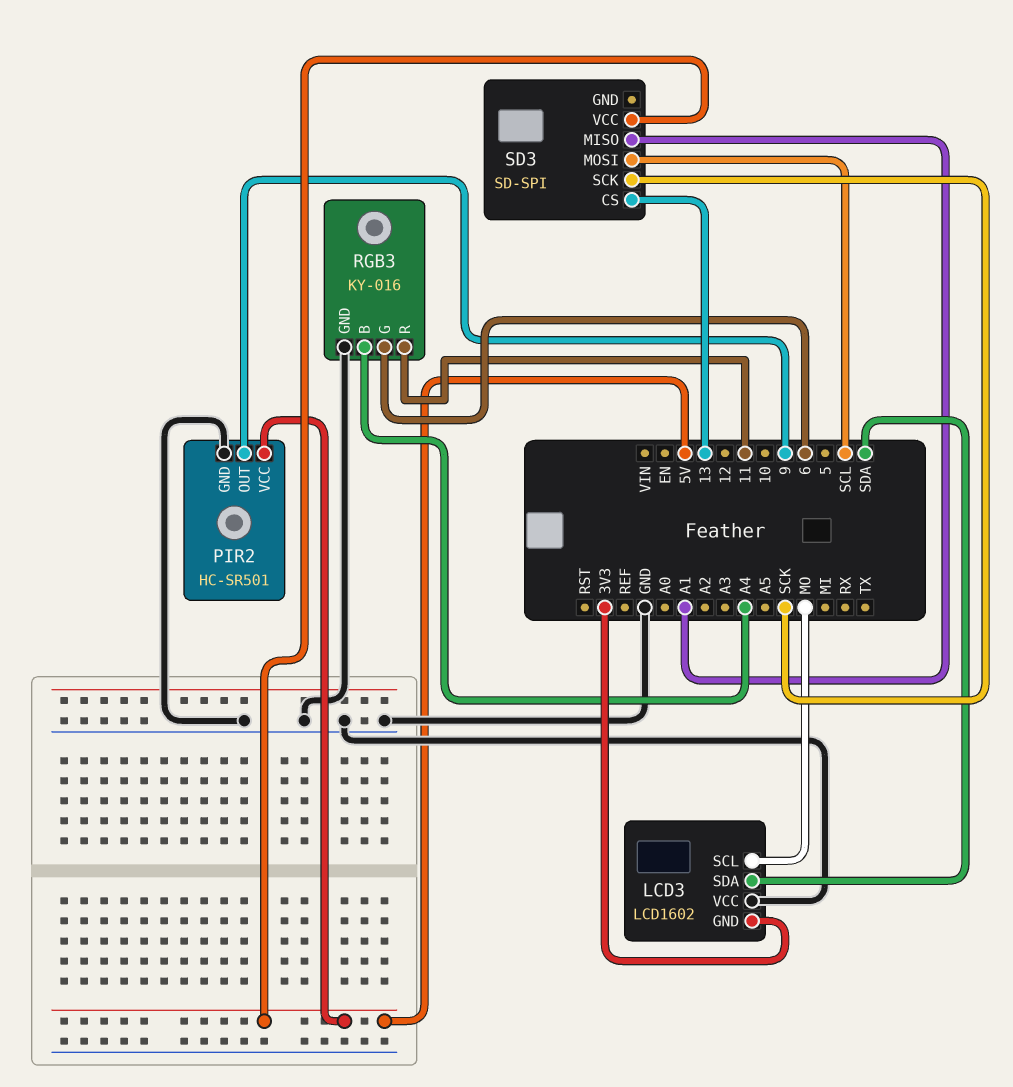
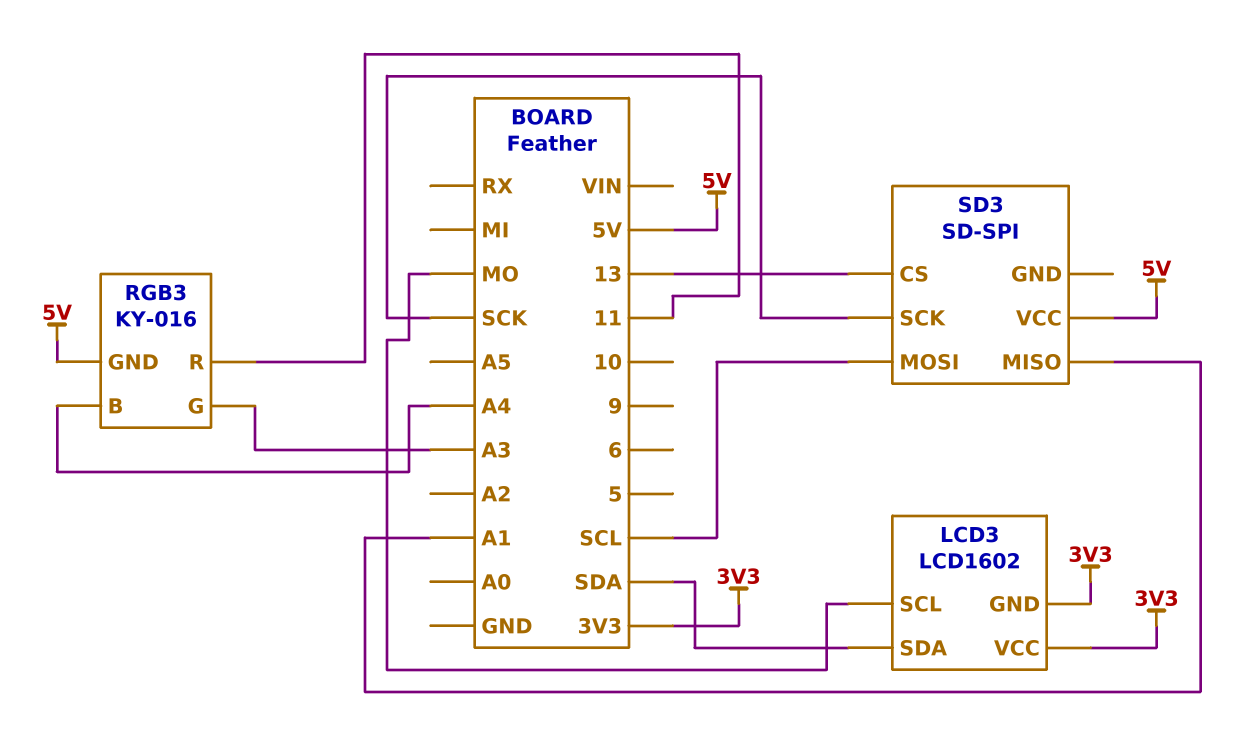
LCD3 pin VCC: GND -> 3V3
PIR2: HC-SR501 -> none
PIR2 pin GND: GND -> none
PIR2 pin OUT: 9 -> none
PIR2 pin VCC: 5V -> none
RGB3 pin G: 6 -> A3
RGB3 pin GND: GND -> 5V

